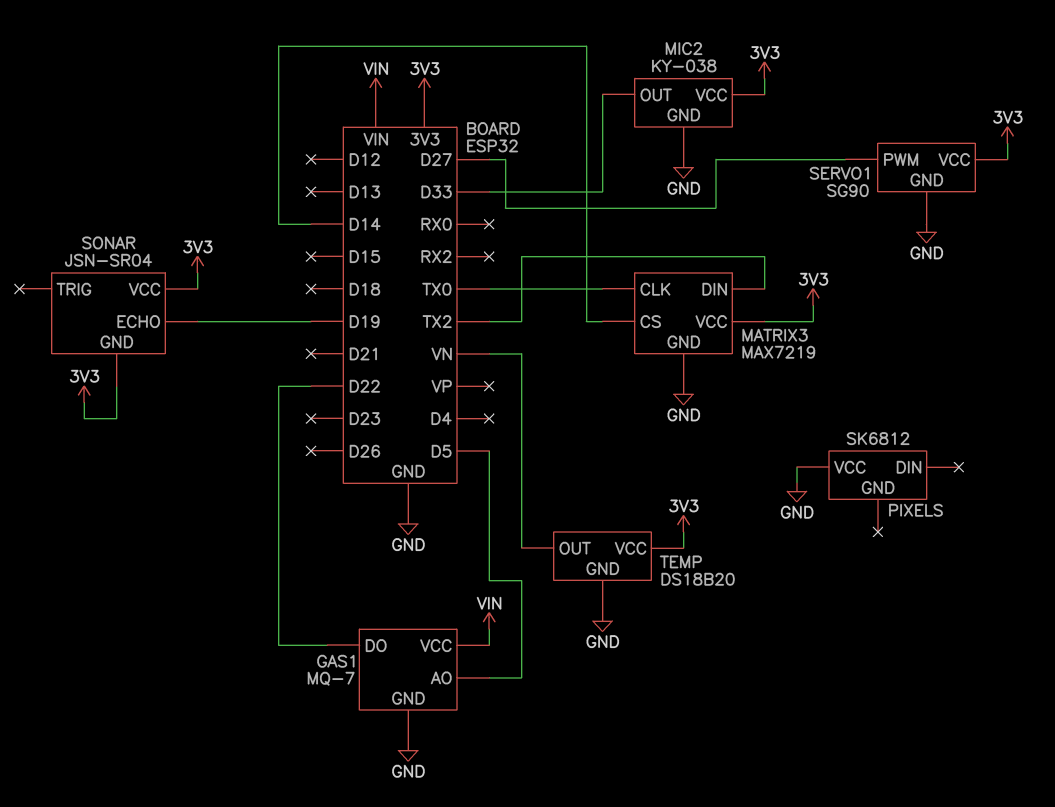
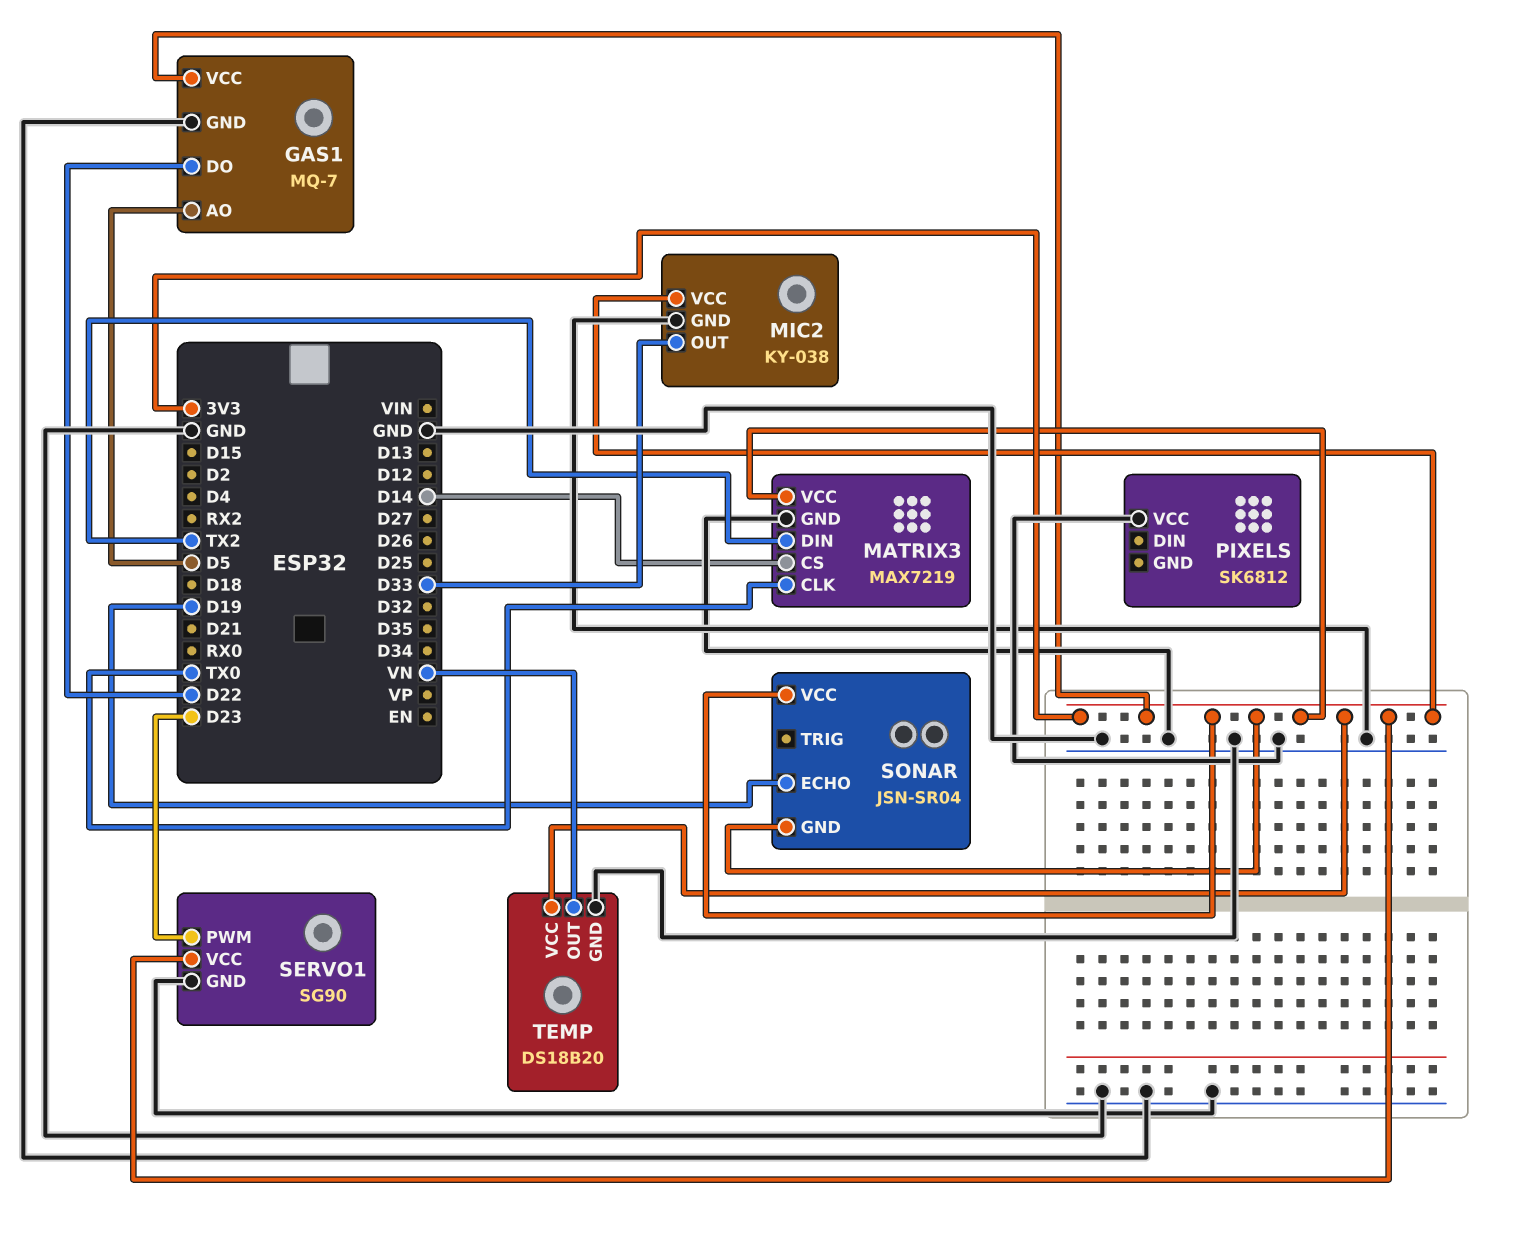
GAS1 pin VCC: VIN -> 3V3
SERVO1 pin PWM: D27 -> D23

